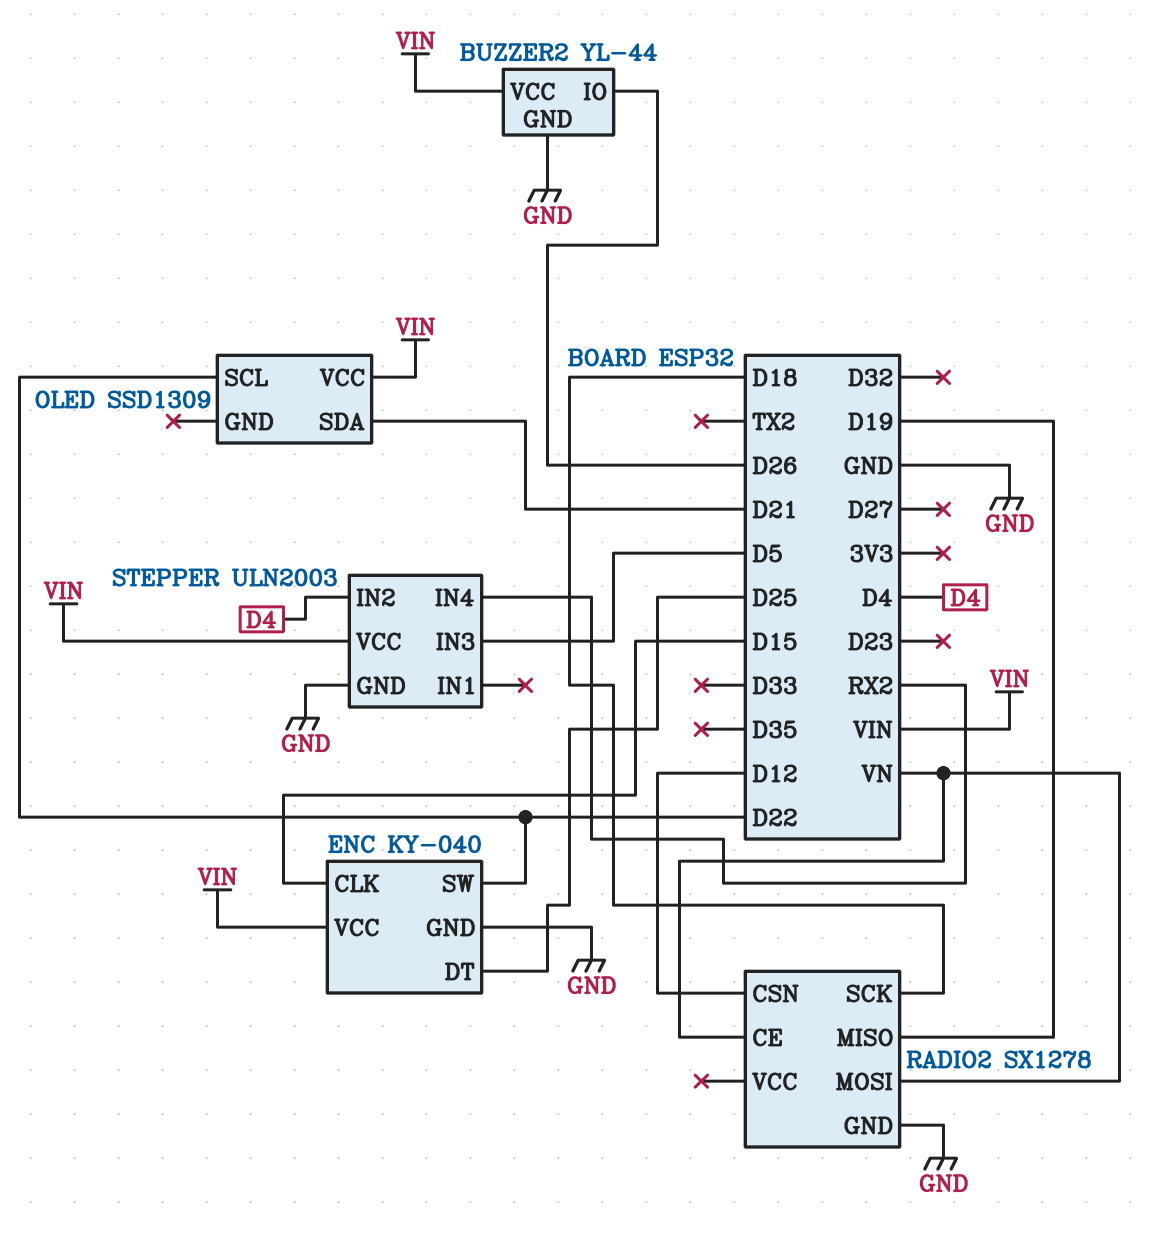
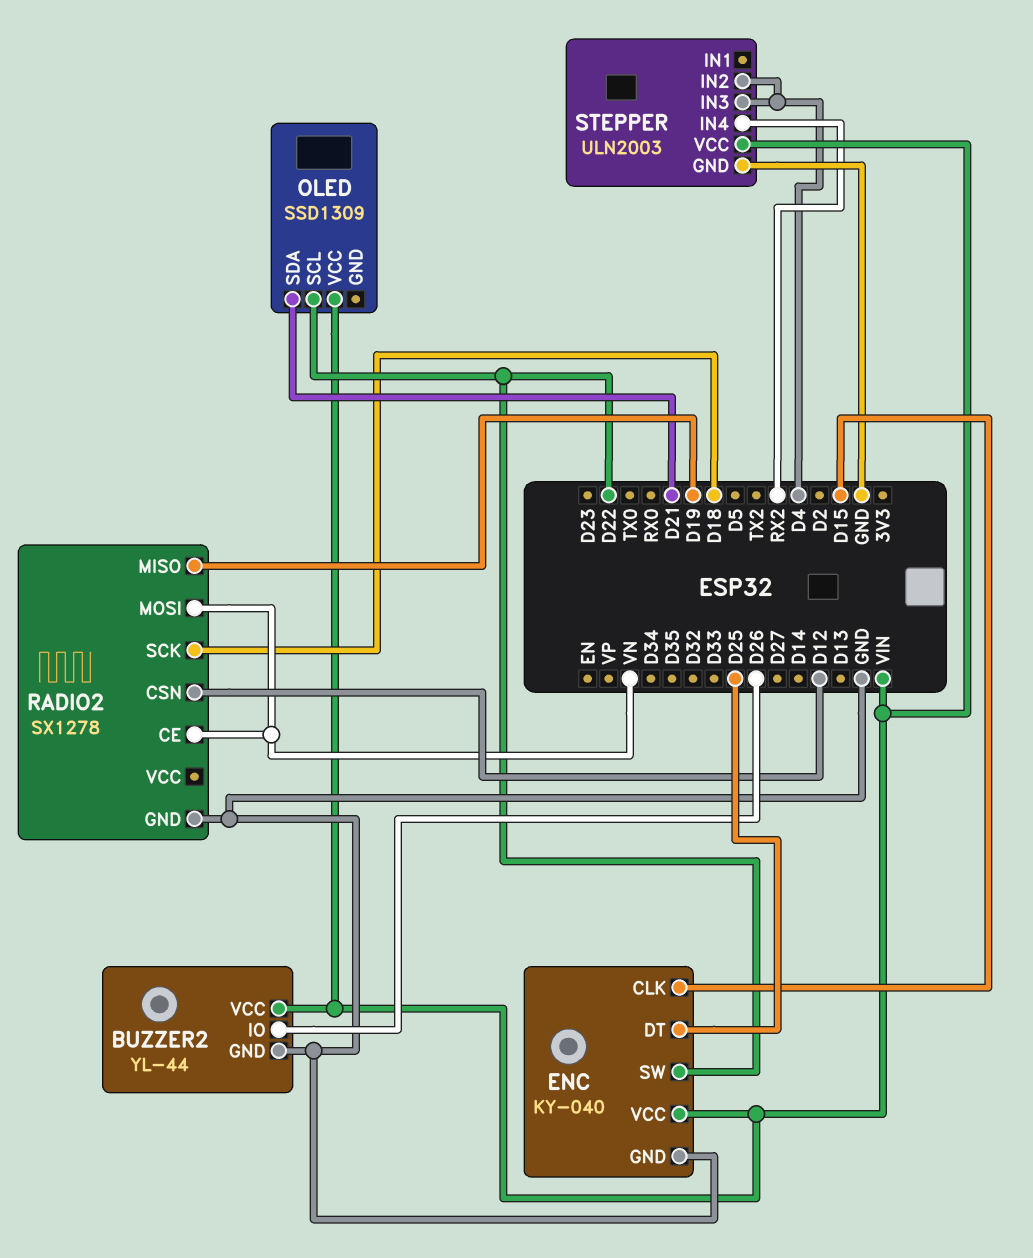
STEPPER pin IN3: D5 -> D4

